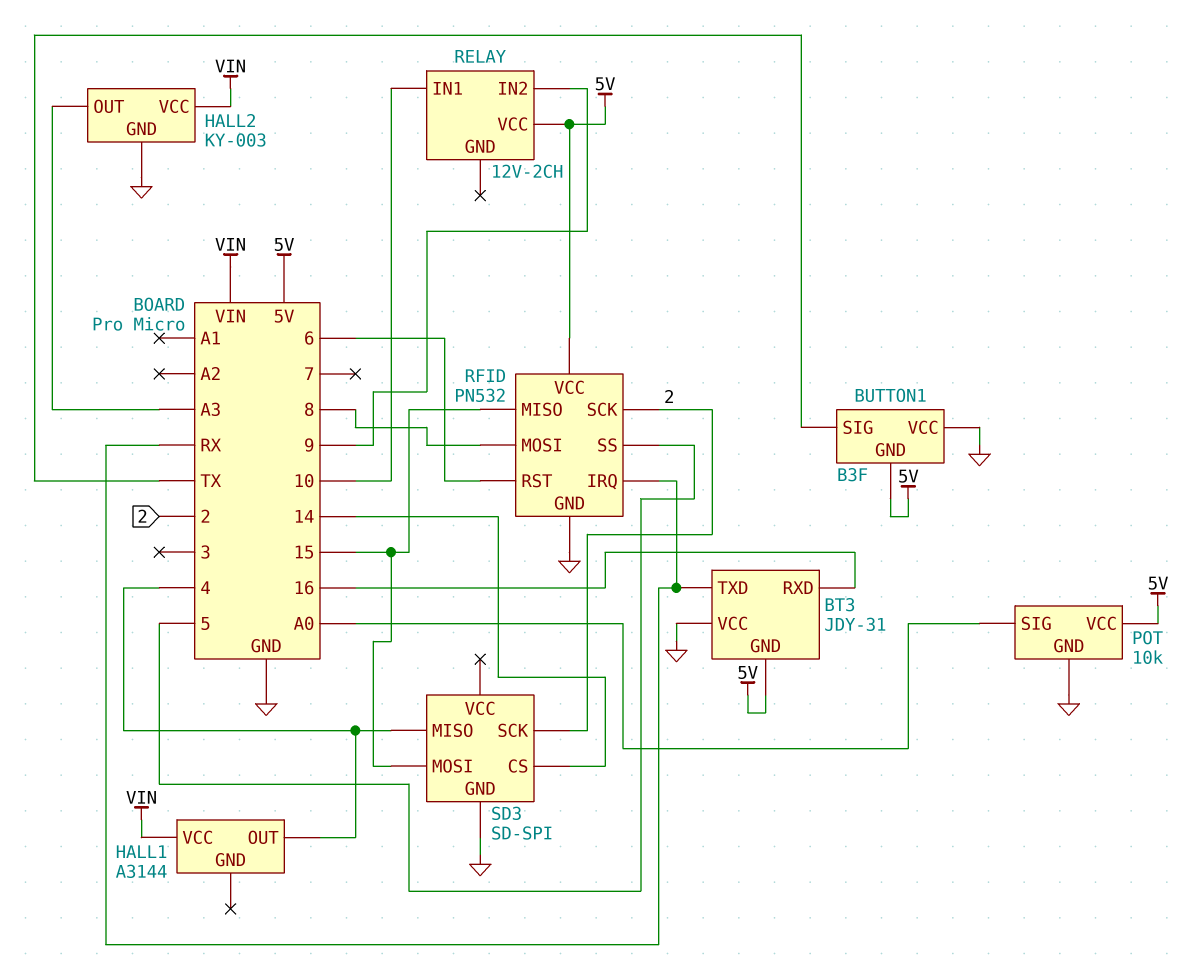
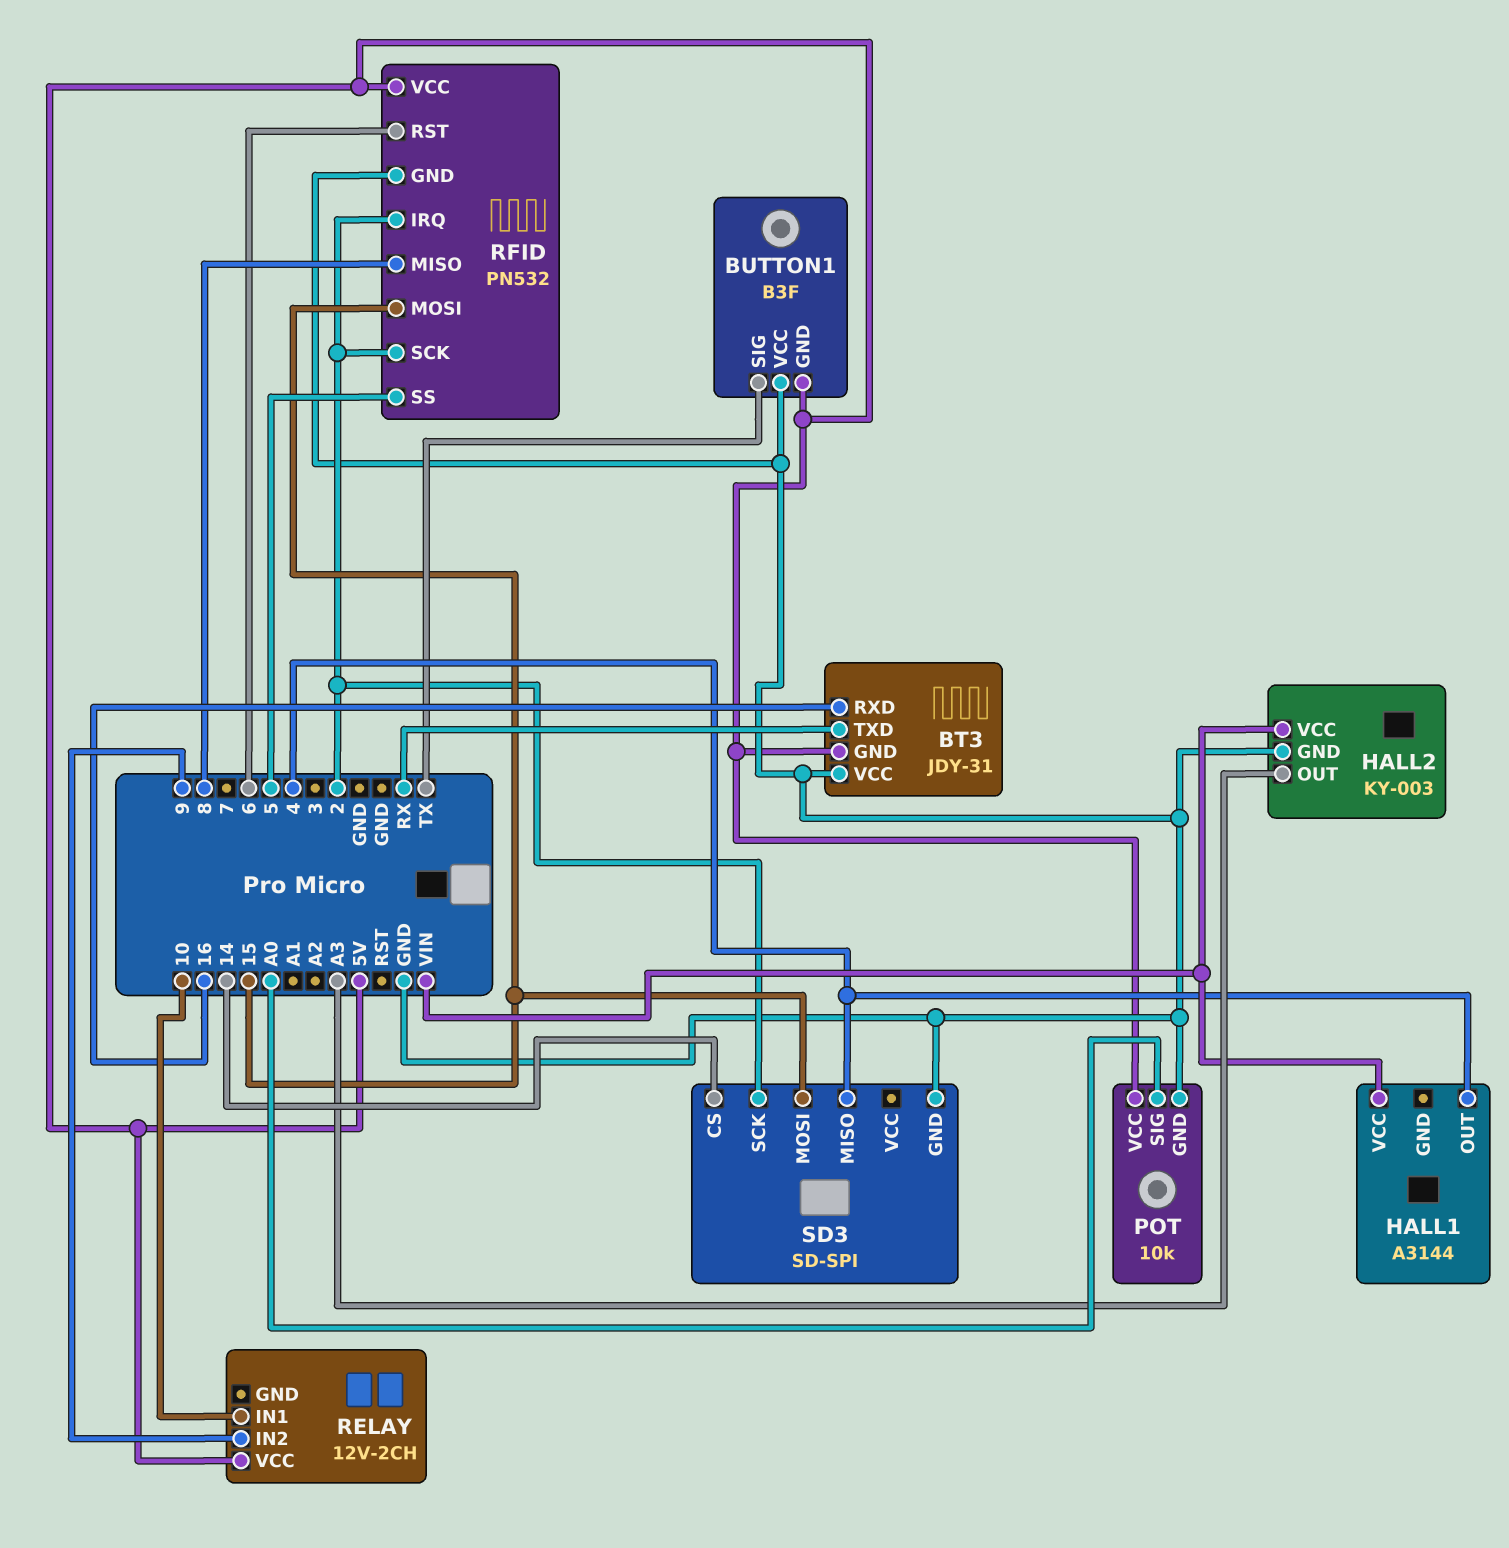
RFID pin IRQ: RX -> 2
RFID pin MISO: 15 -> 8
RFID pin MOSI: 8 -> 15

